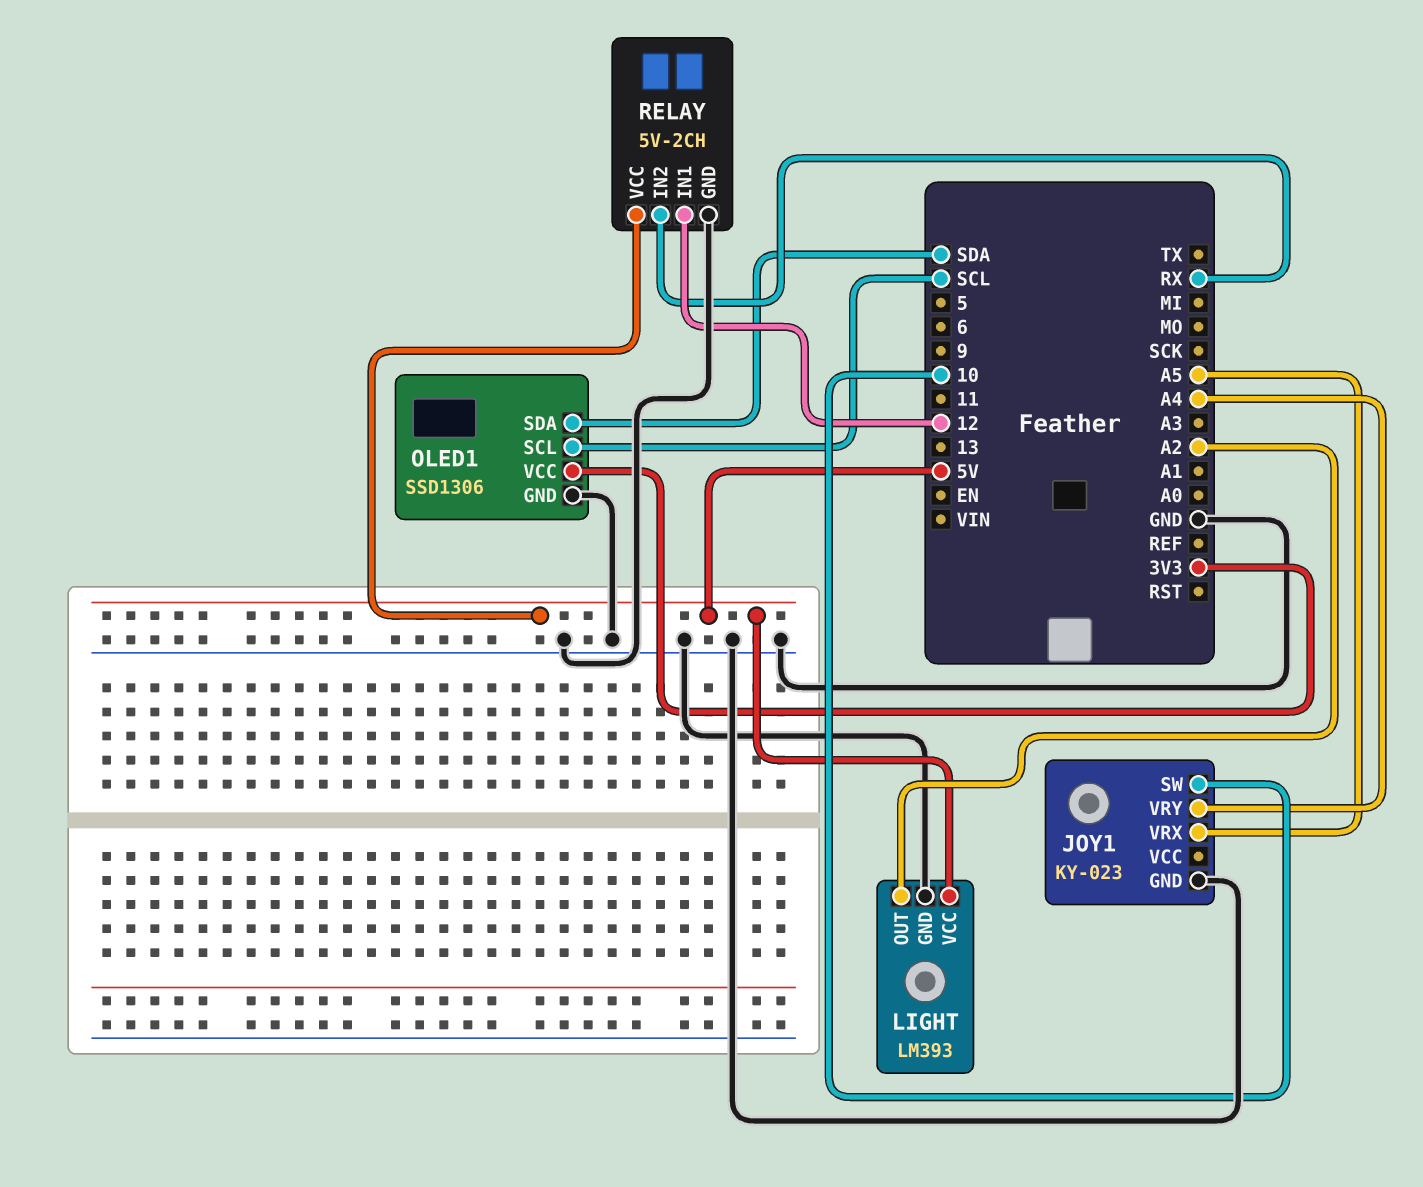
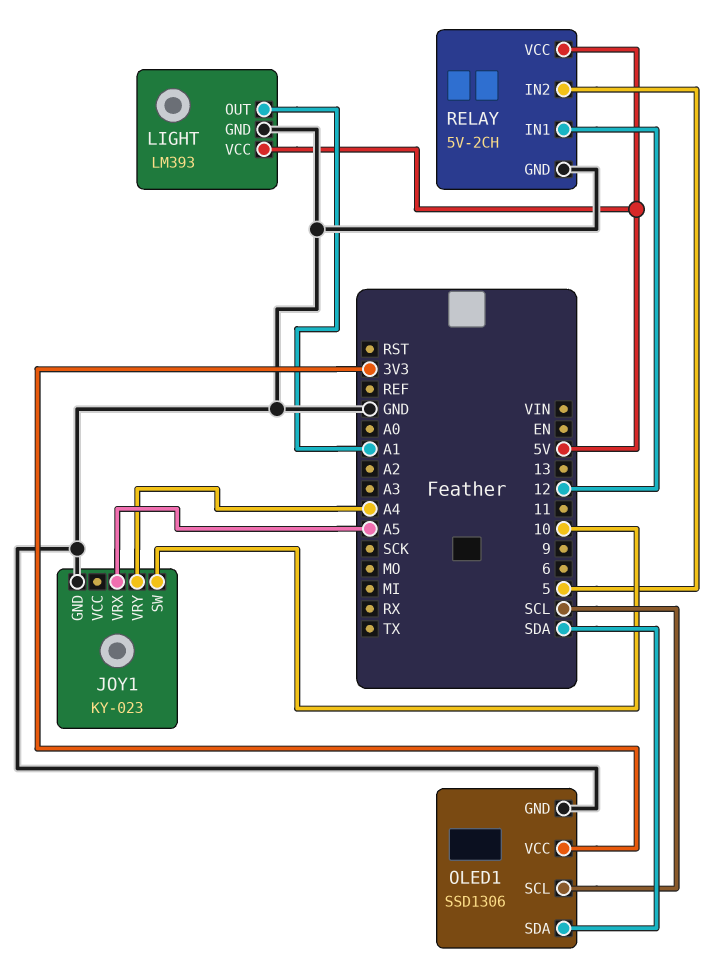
LIGHT pin OUT: A2 -> A1
RELAY pin IN2: RX -> 5

